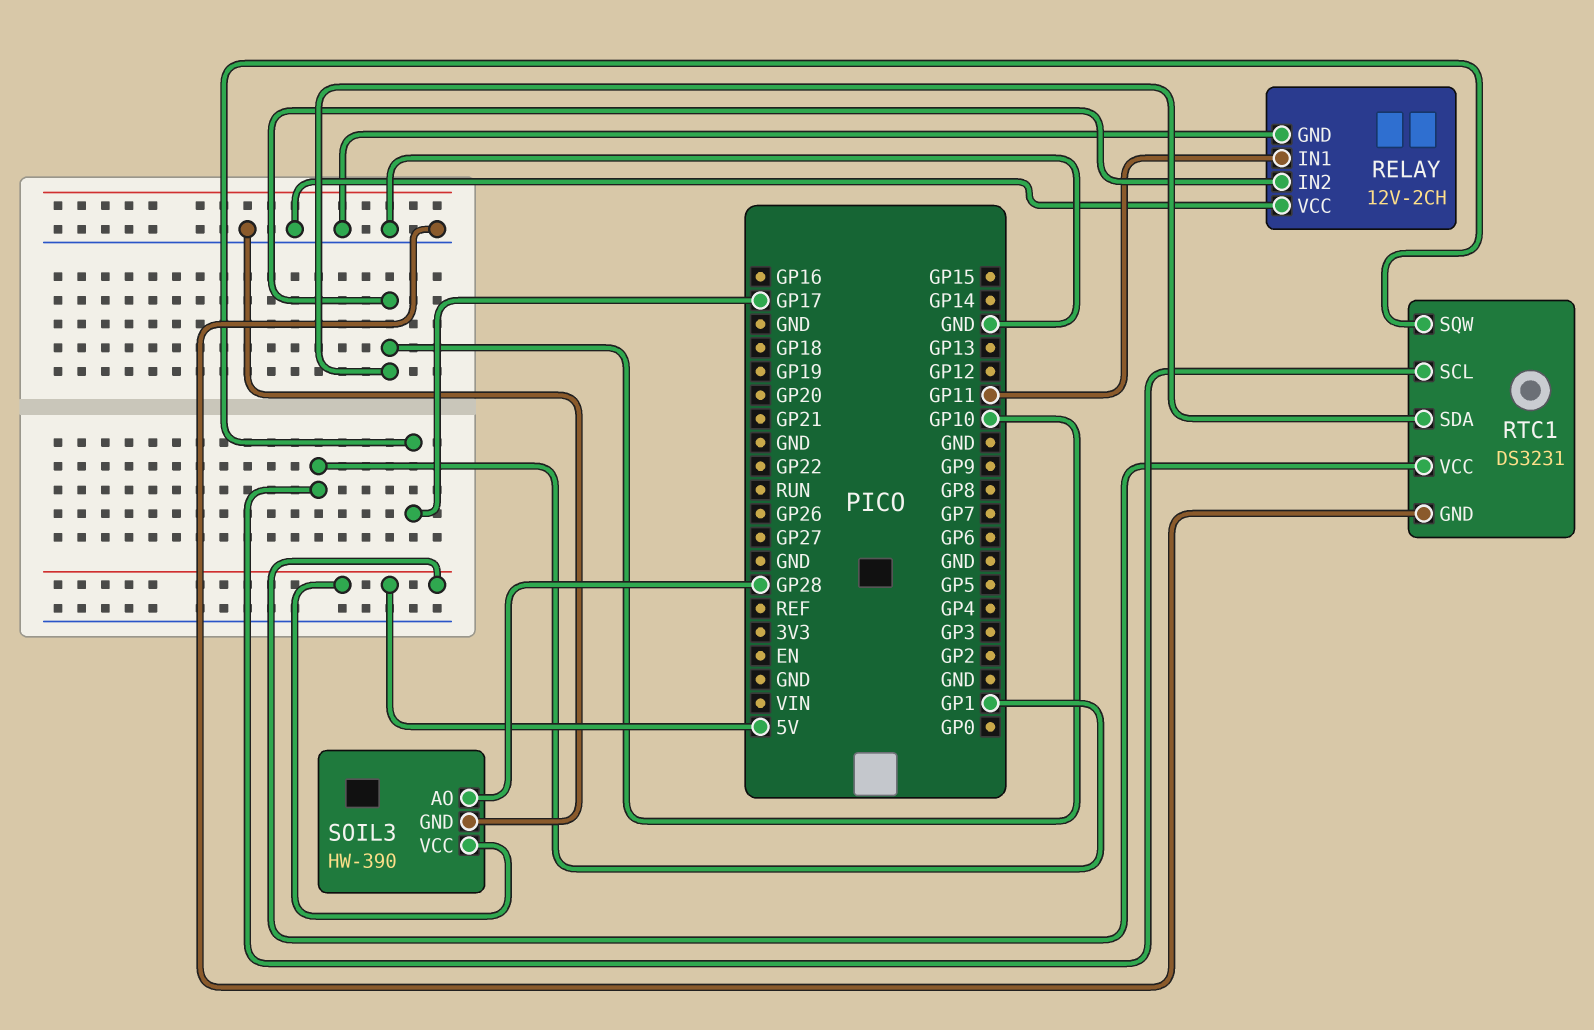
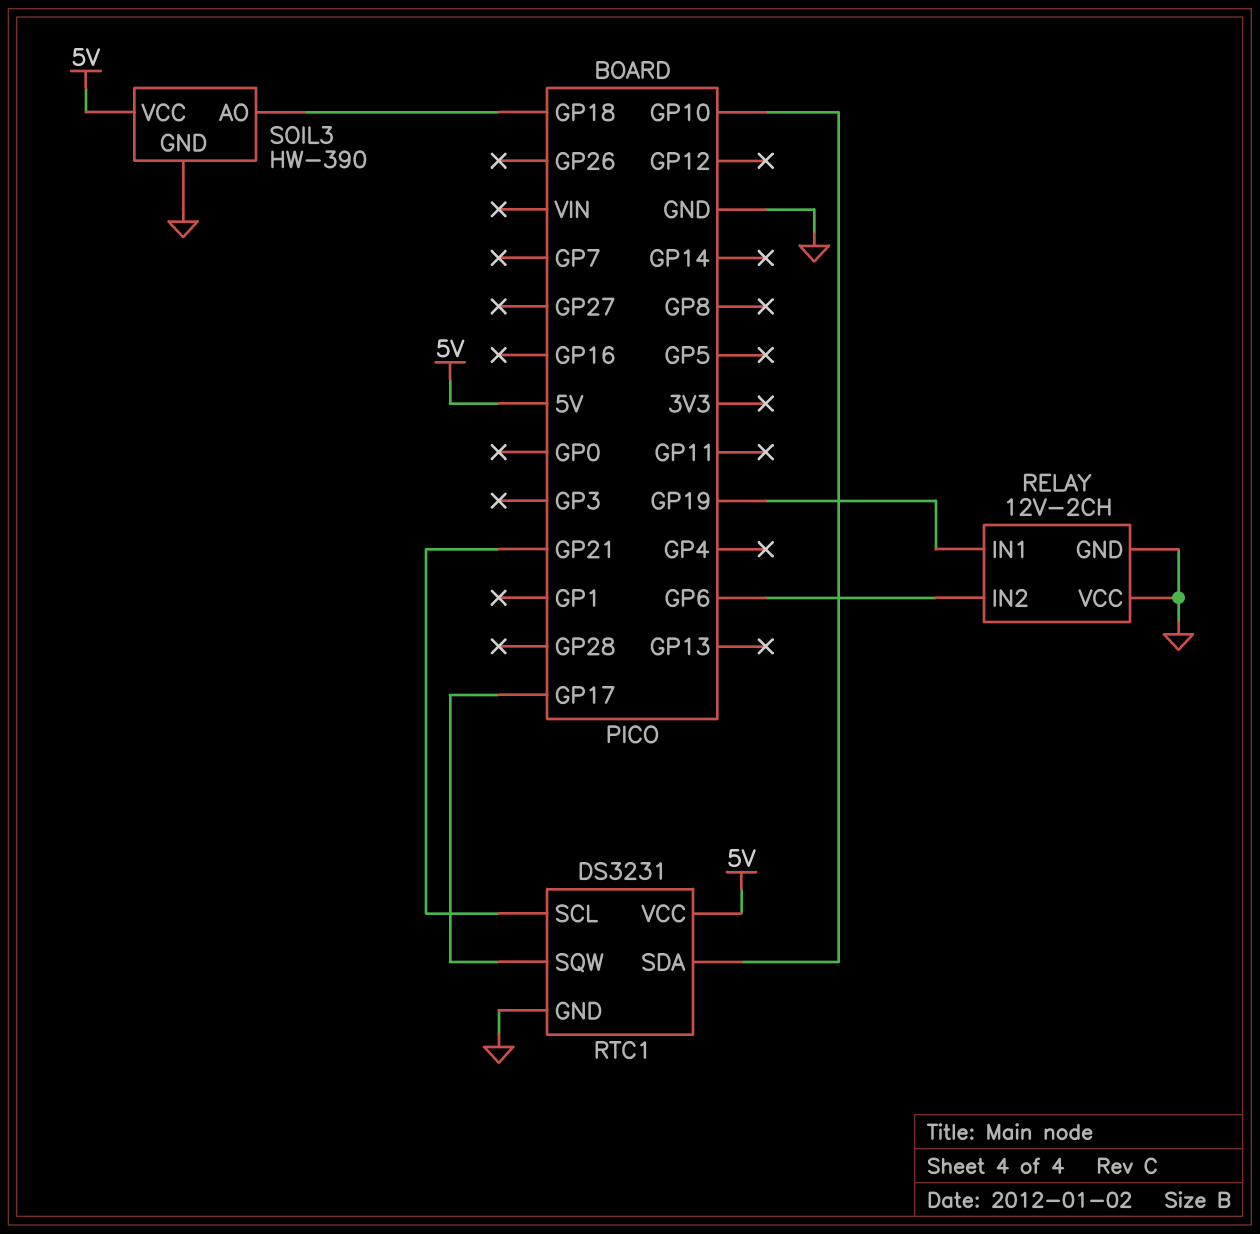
RELAY pin IN1: GP11 -> GP19
RELAY pin IN2: GP10 -> GP6
RTC1 pin SCL: GP1 -> GP21
SOIL3 pin AO: GP28 -> GP18

